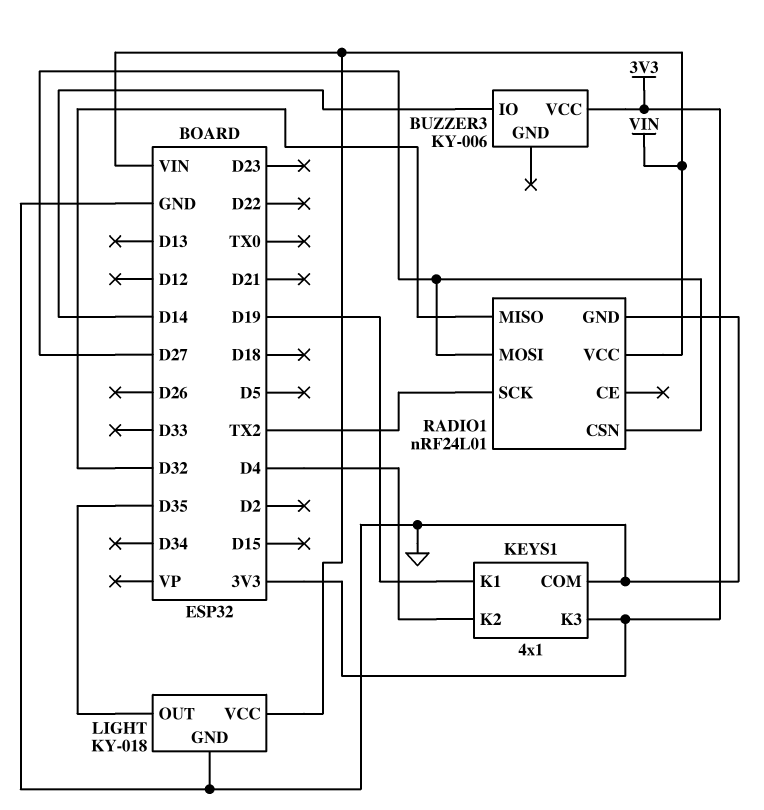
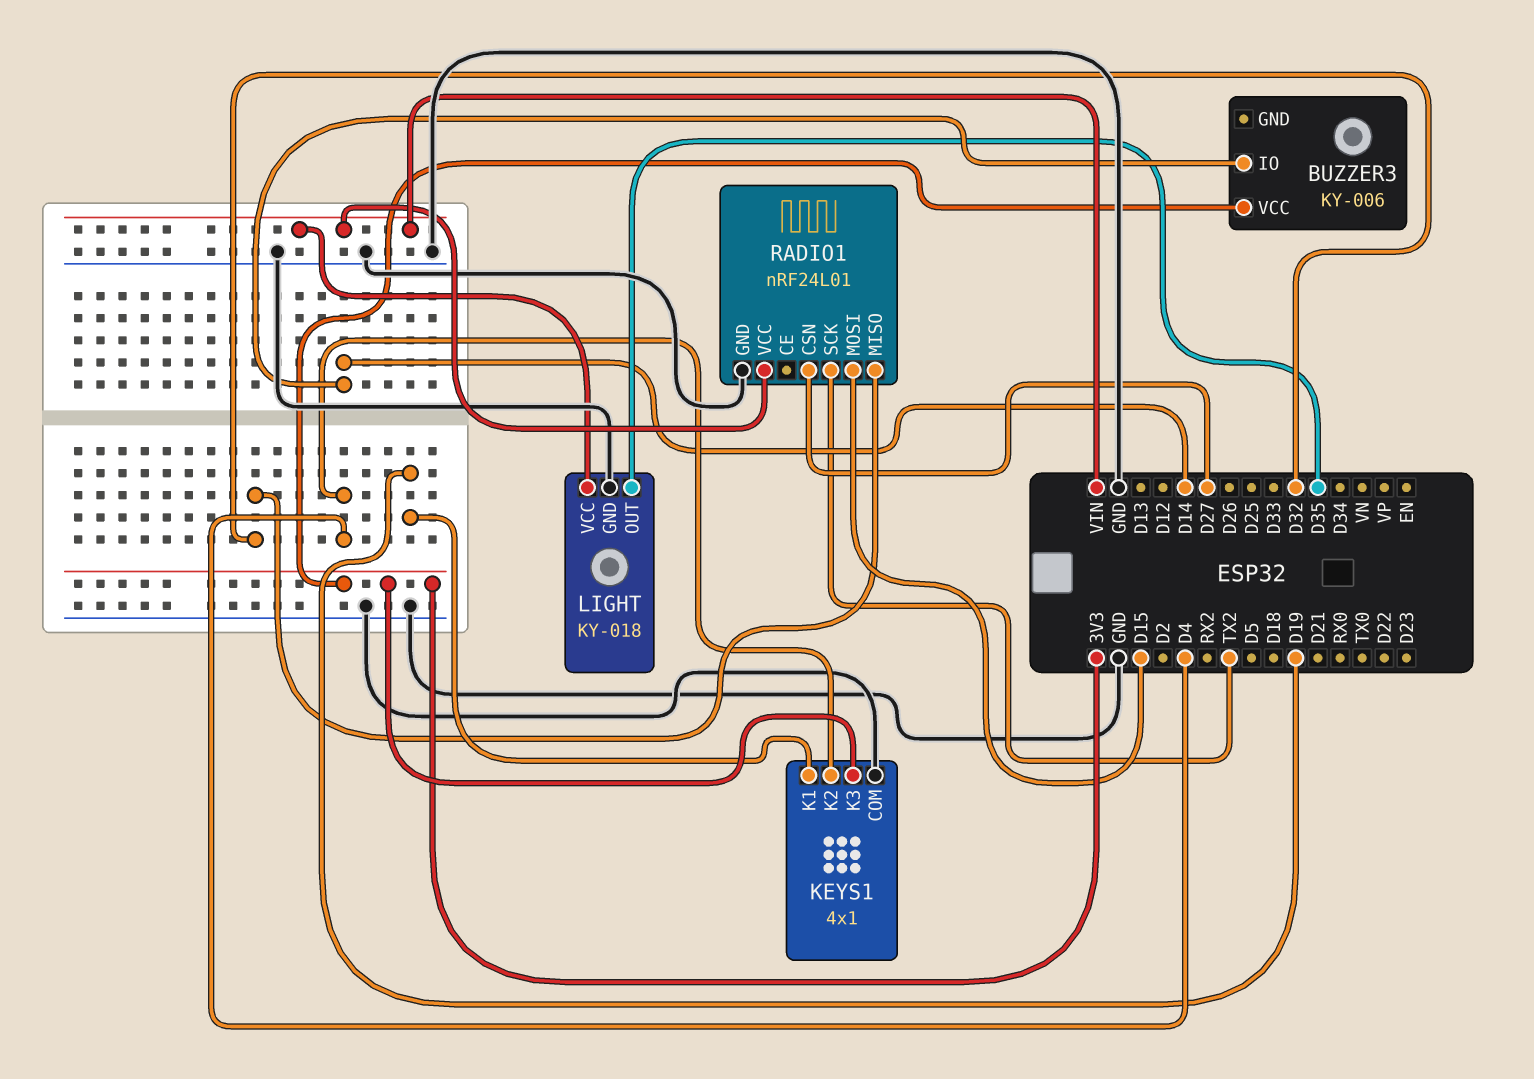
RADIO1 pin MOSI: D27 -> D15

